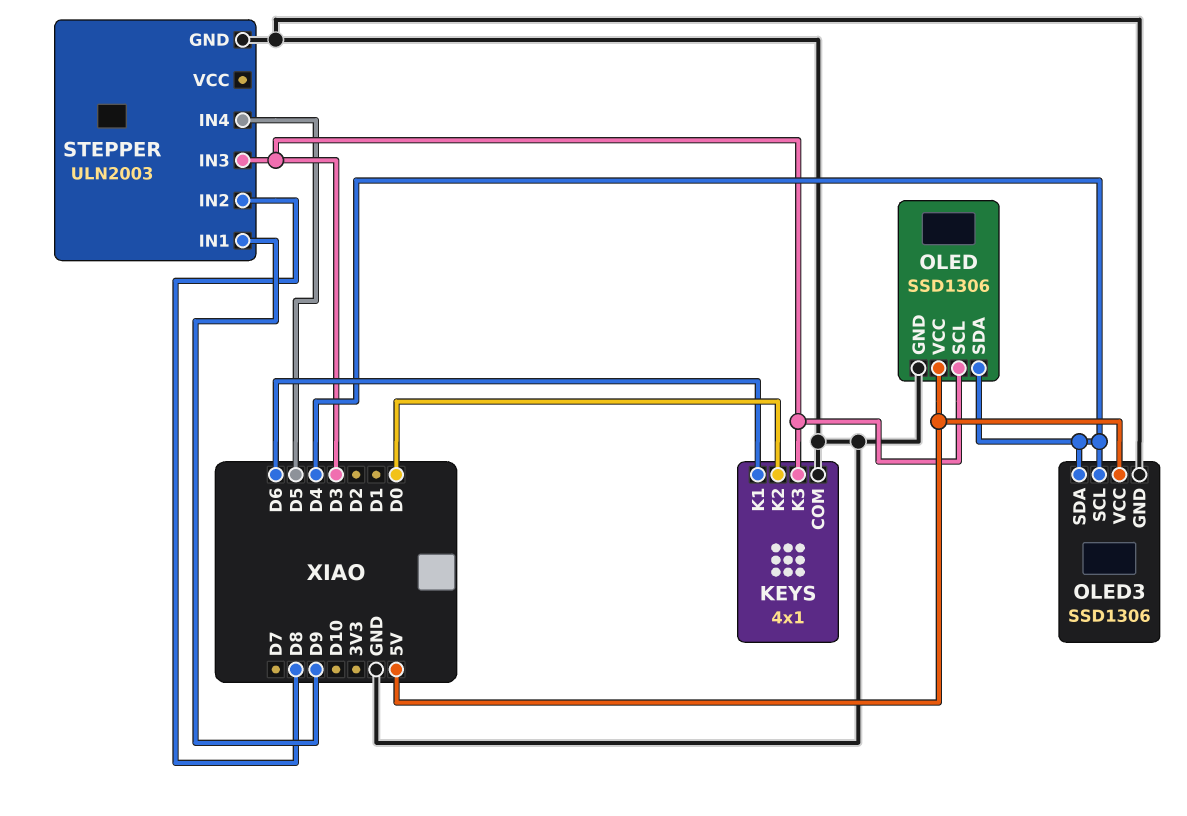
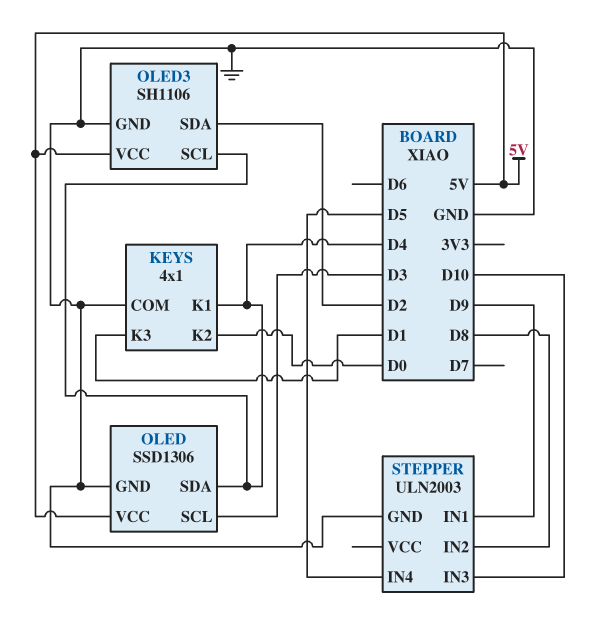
KEYS pin K1: D6 -> D4
KEYS pin K3: D3 -> D1
OLED3: SSD1306 -> SH1106
OLED3 pin SDA: D4 -> D2
STEPPER pin IN3: D3 -> D10

